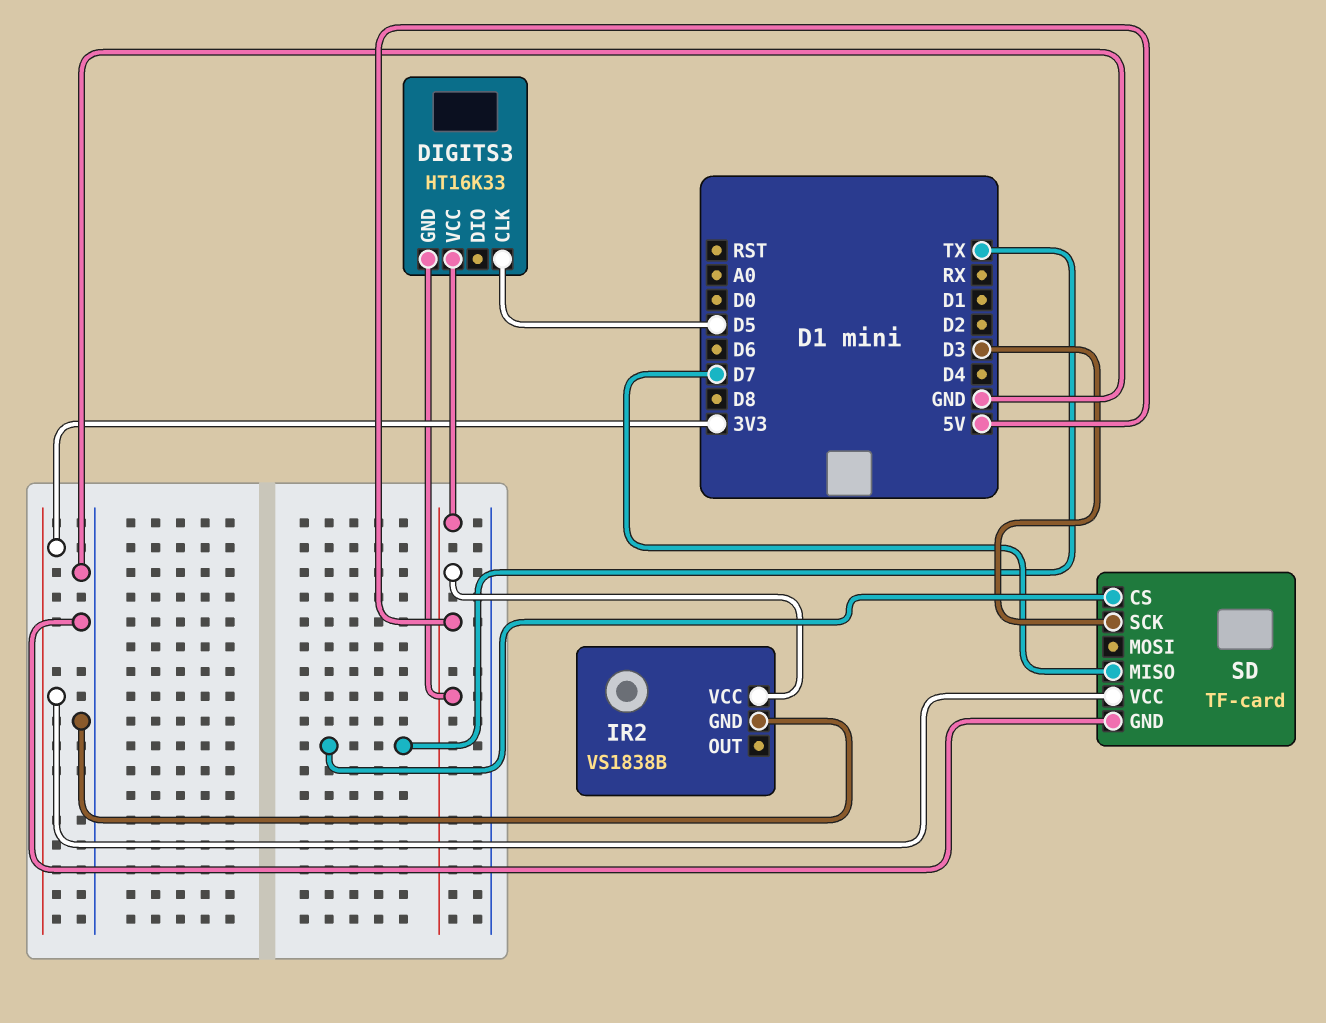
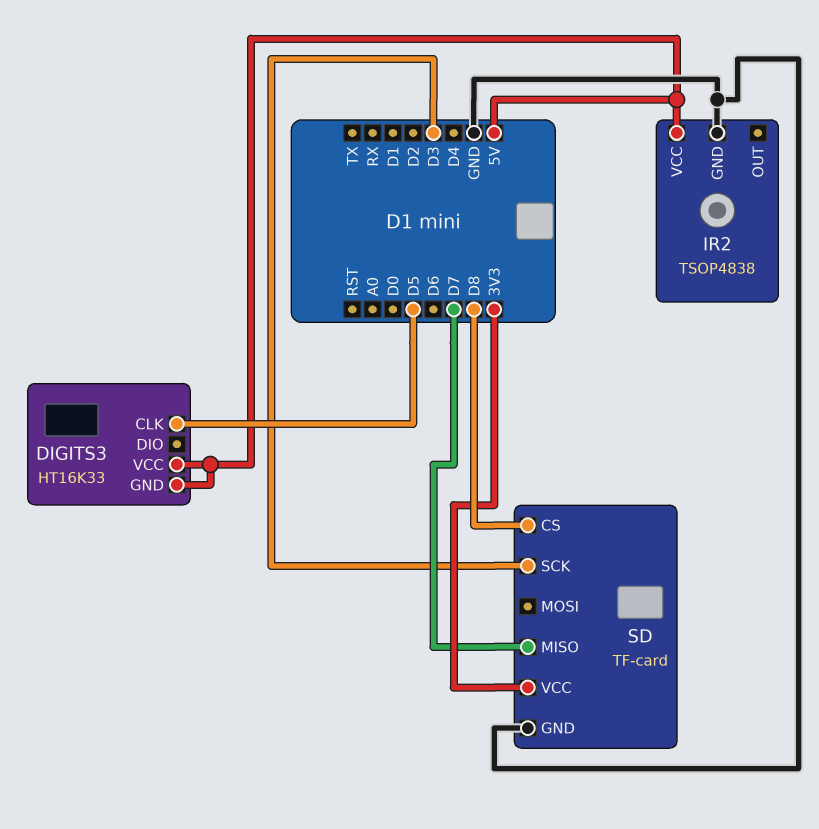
IR2: VS1838B -> TSOP4838
SD pin CS: TX -> D8

